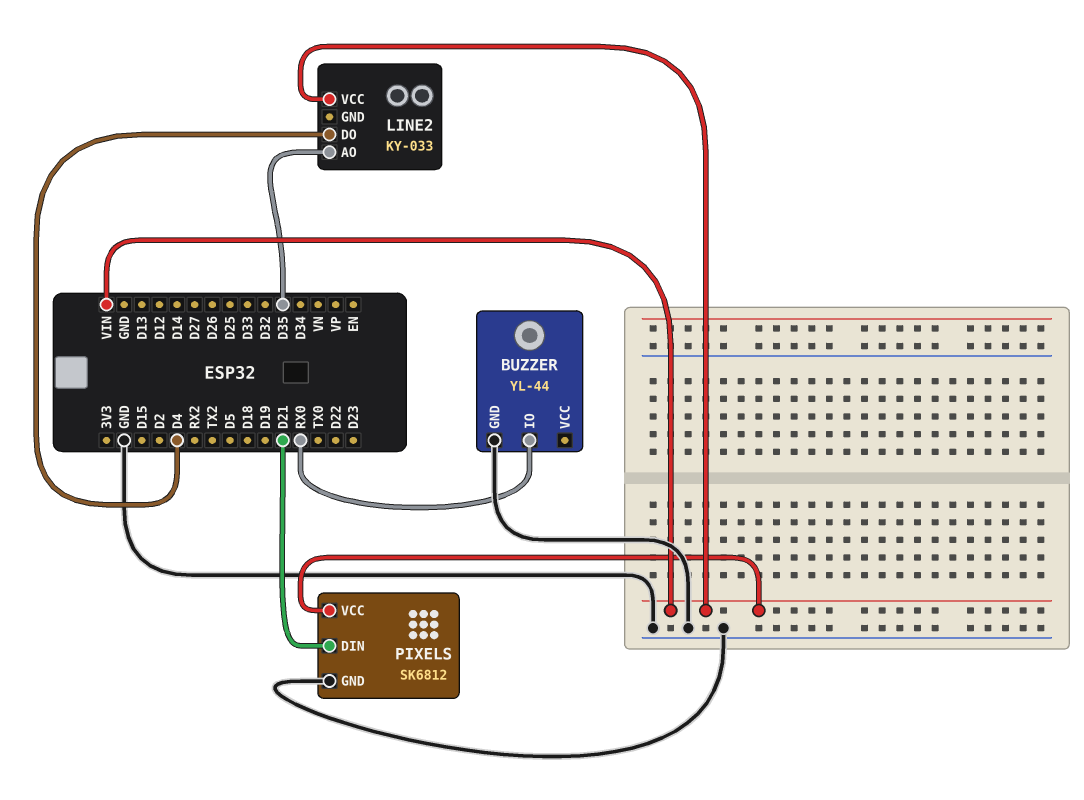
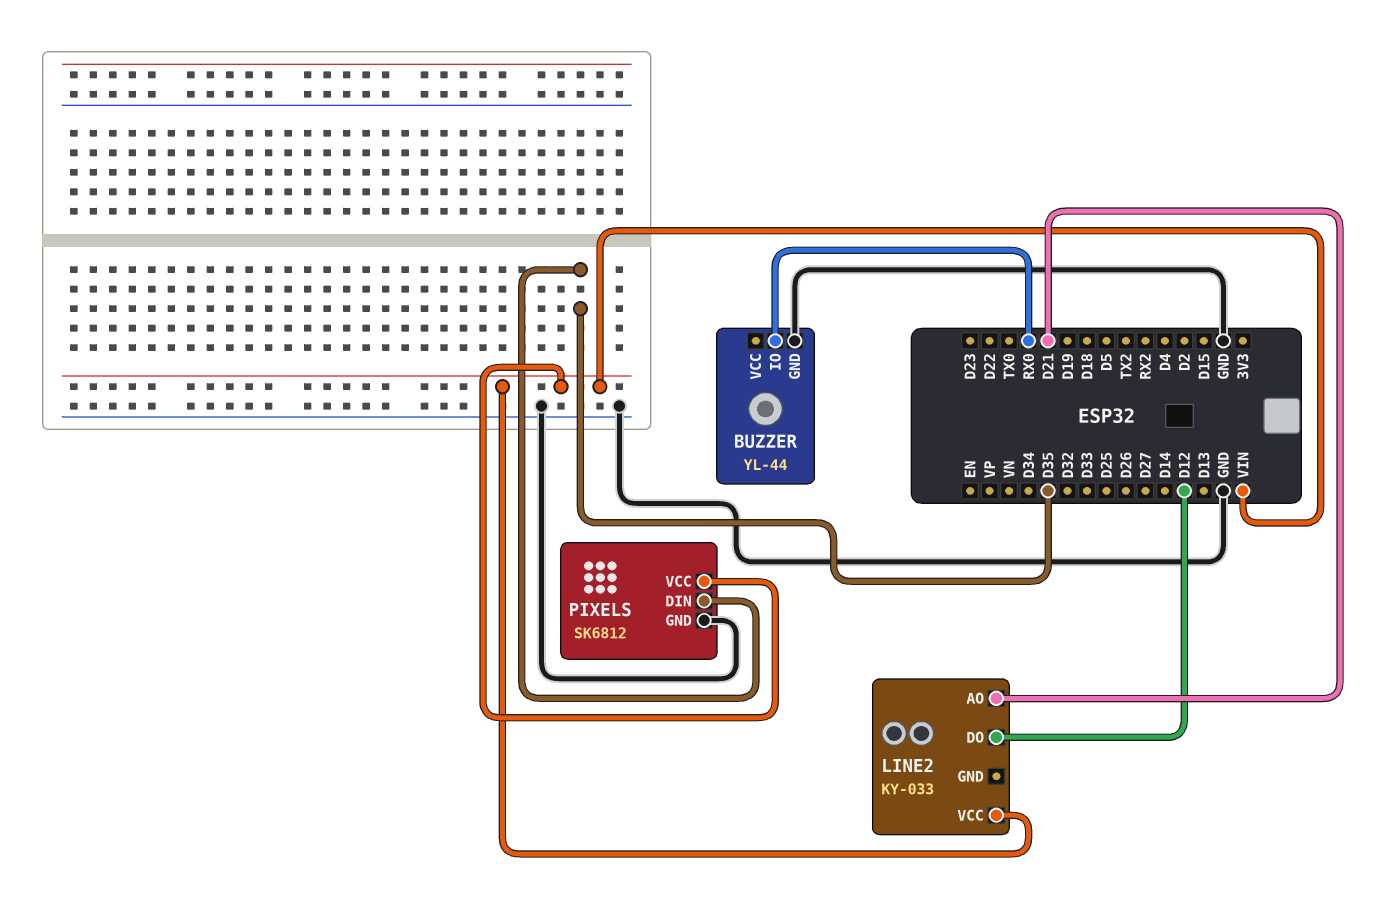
LINE2 pin AO: D35 -> D21
LINE2 pin DO: D4 -> D12
PIXELS pin DIN: D21 -> D35

